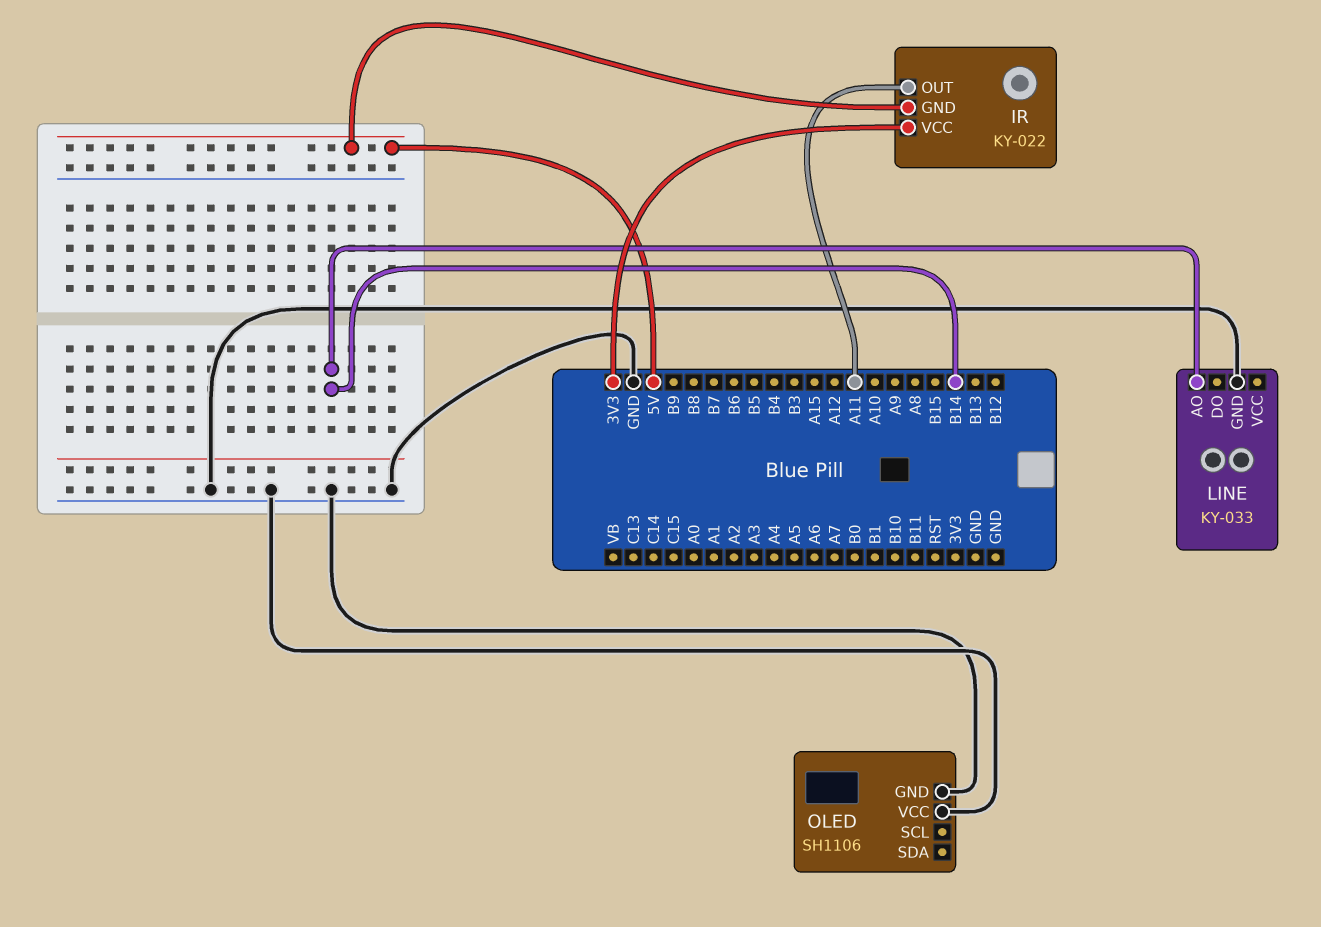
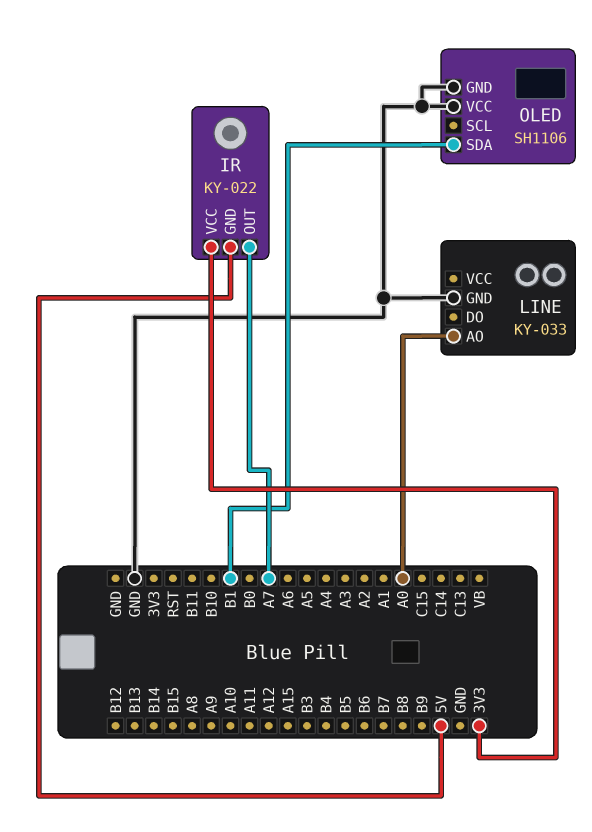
IR pin OUT: A11 -> A7
LINE pin AO: B14 -> A0
OLED pin SDA: none -> B1

